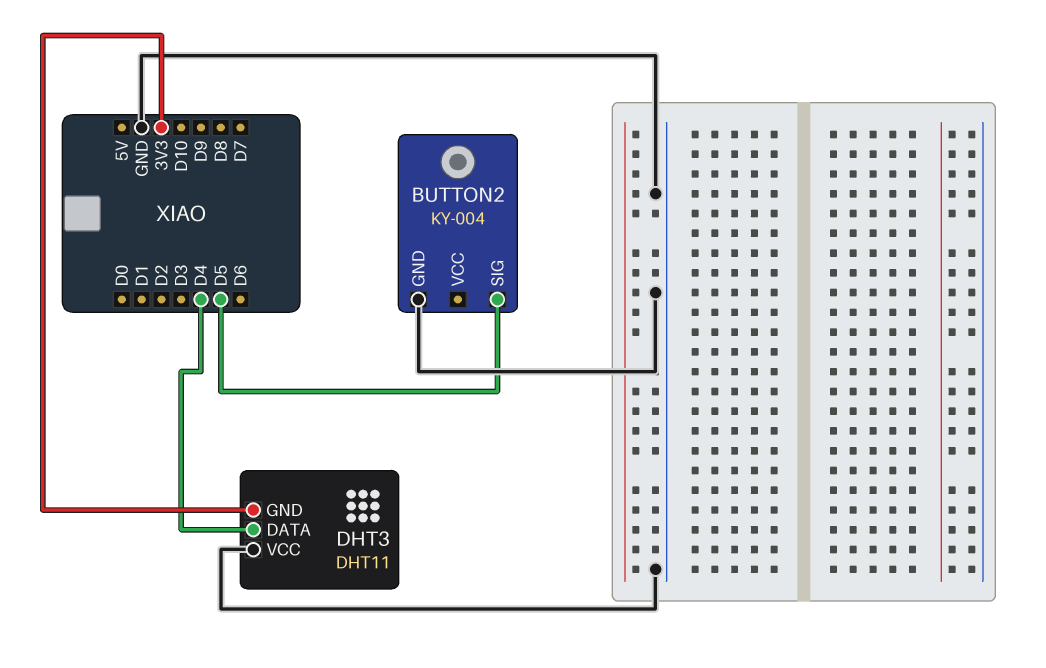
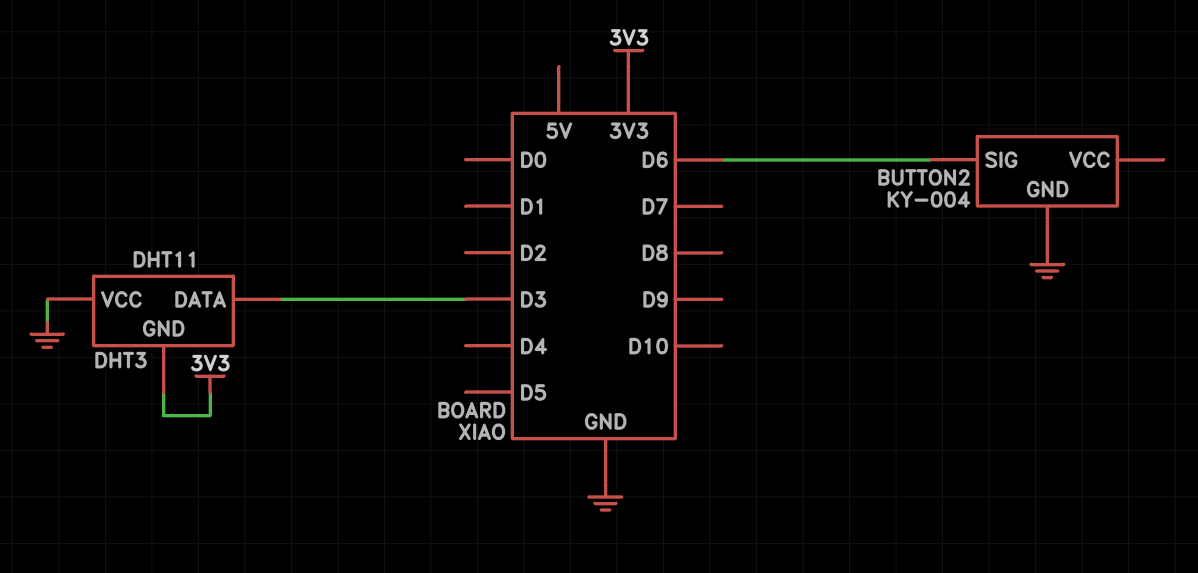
BUTTON2 pin SIG: D5 -> D6
DHT3 pin DATA: D4 -> D3

